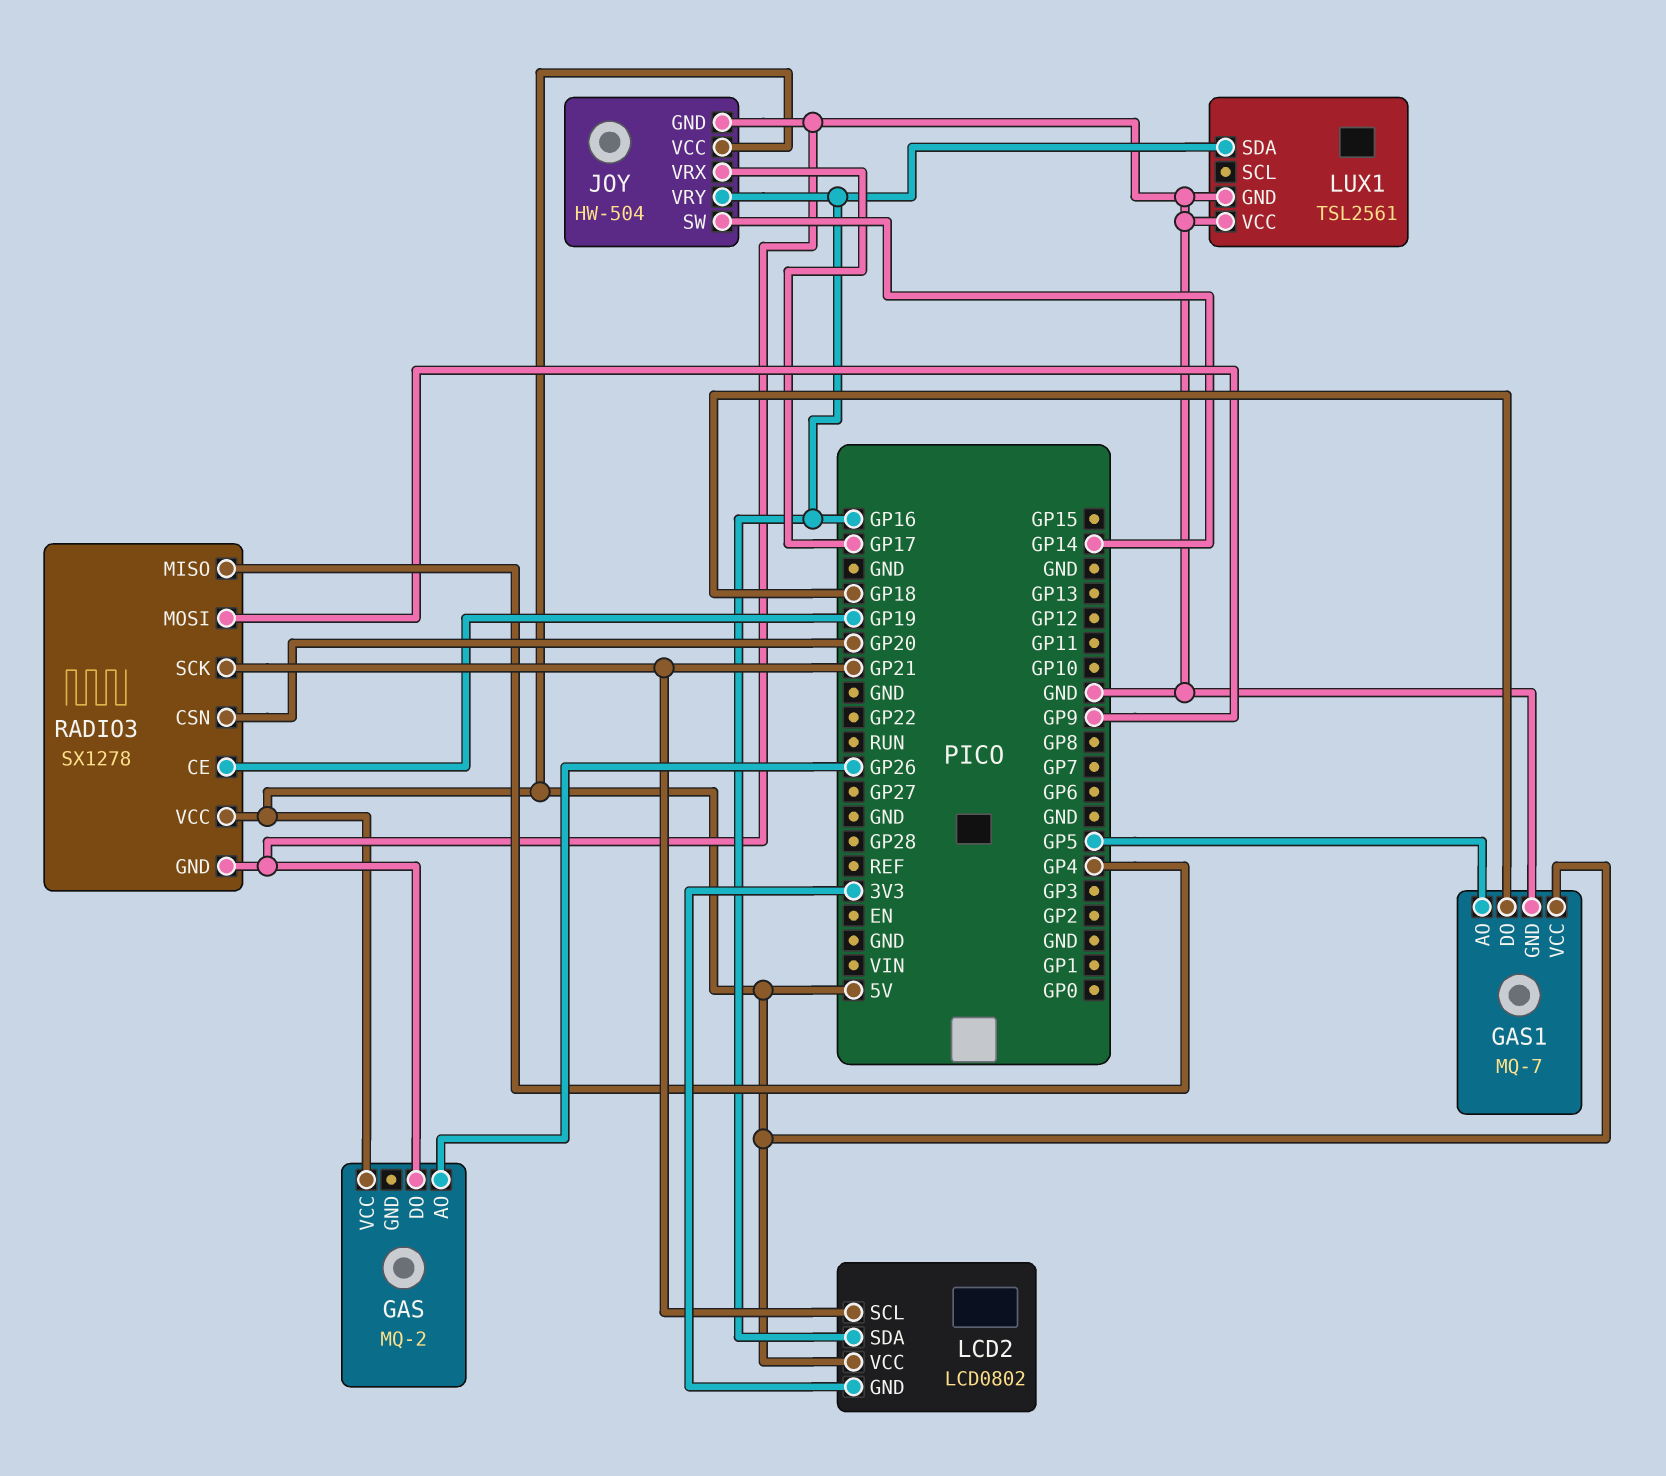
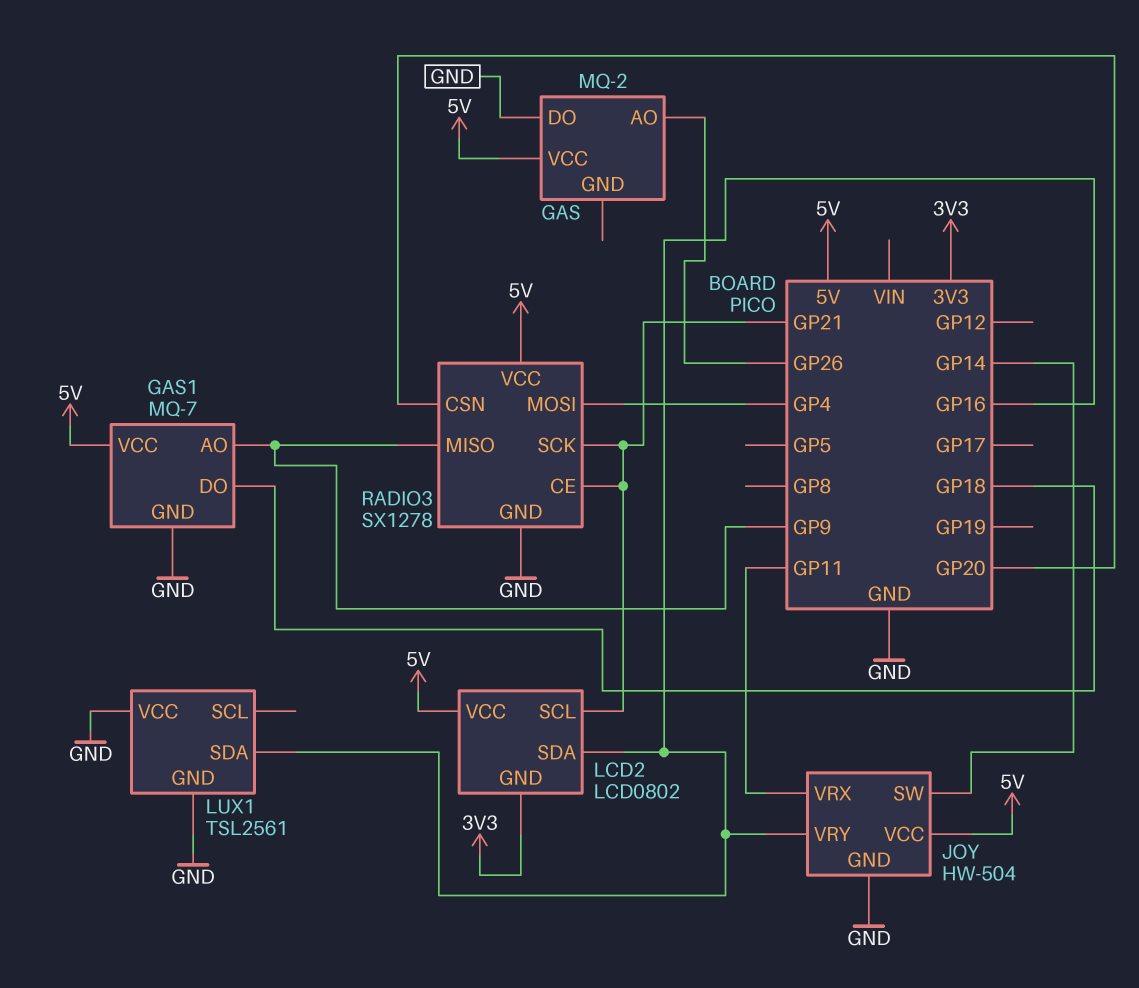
GAS1 pin AO: GP5 -> GP9
JOY pin VRX: GP17 -> GP11
RADIO3 pin CE: GP19 -> GP21
RADIO3 pin MISO: GP4 -> GP9
RADIO3 pin MOSI: GP9 -> GP4

